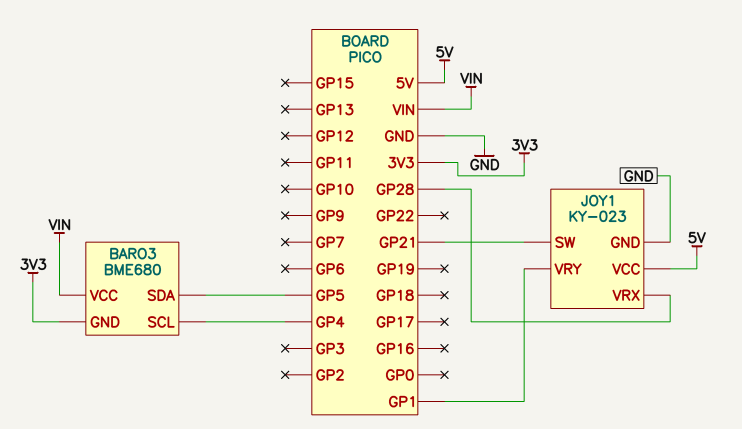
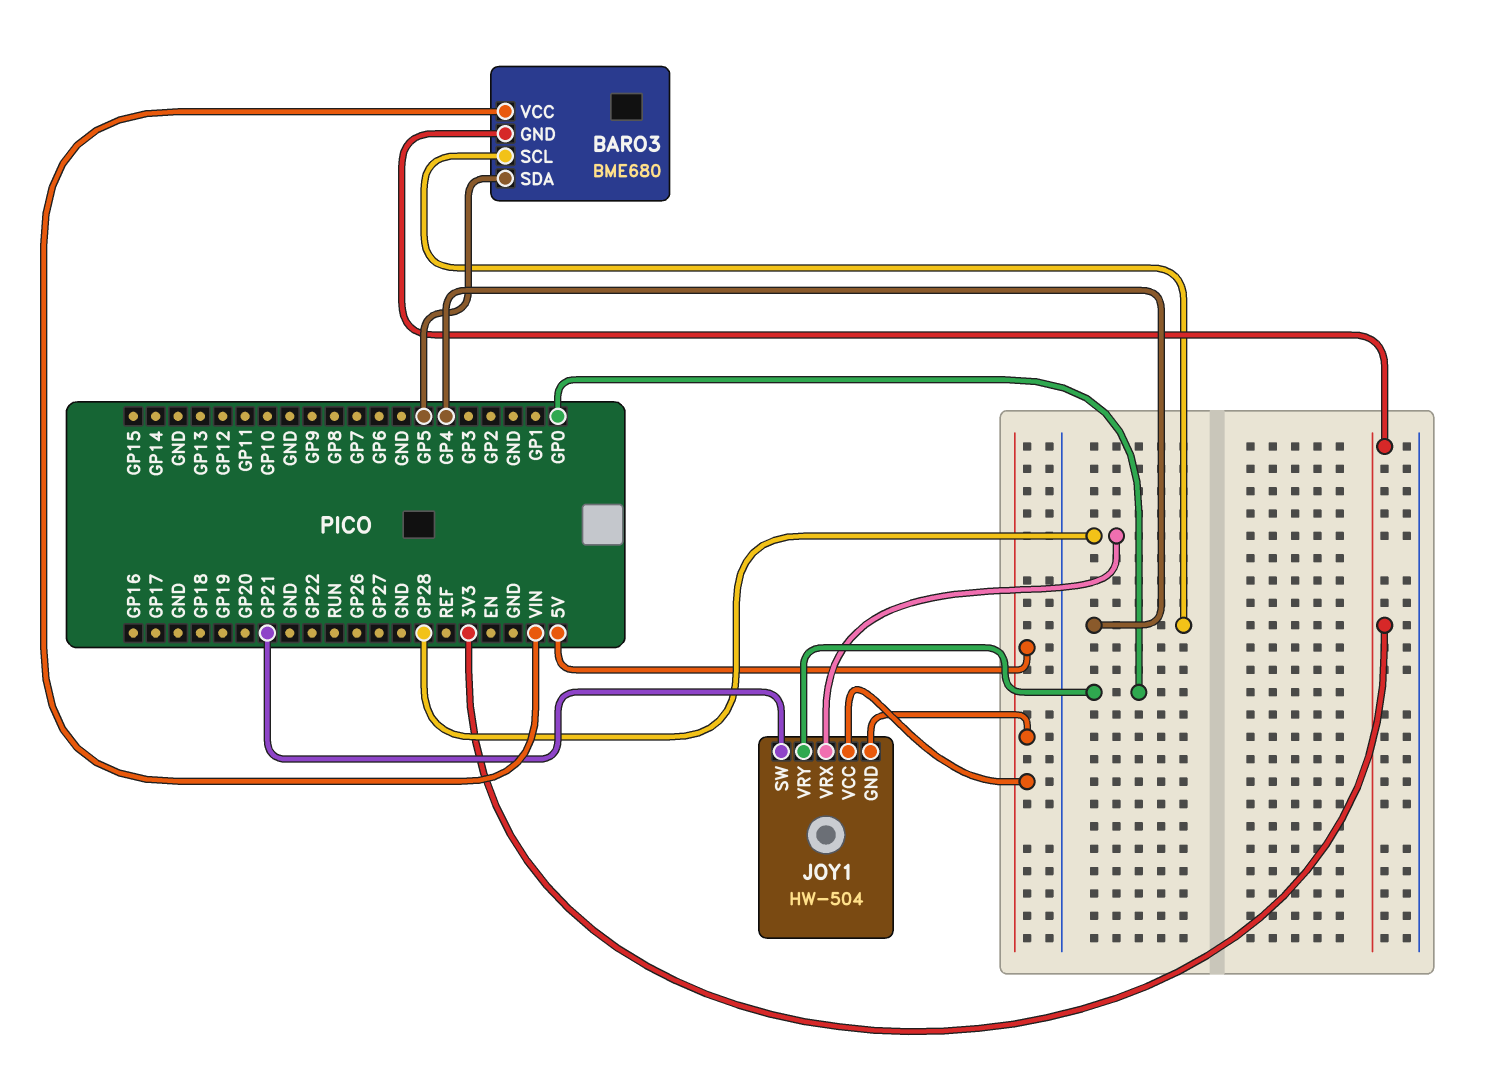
JOY1: KY-023 -> HW-504
JOY1 pin GND: GND -> 5V
JOY1 pin VRY: GP1 -> GP0

